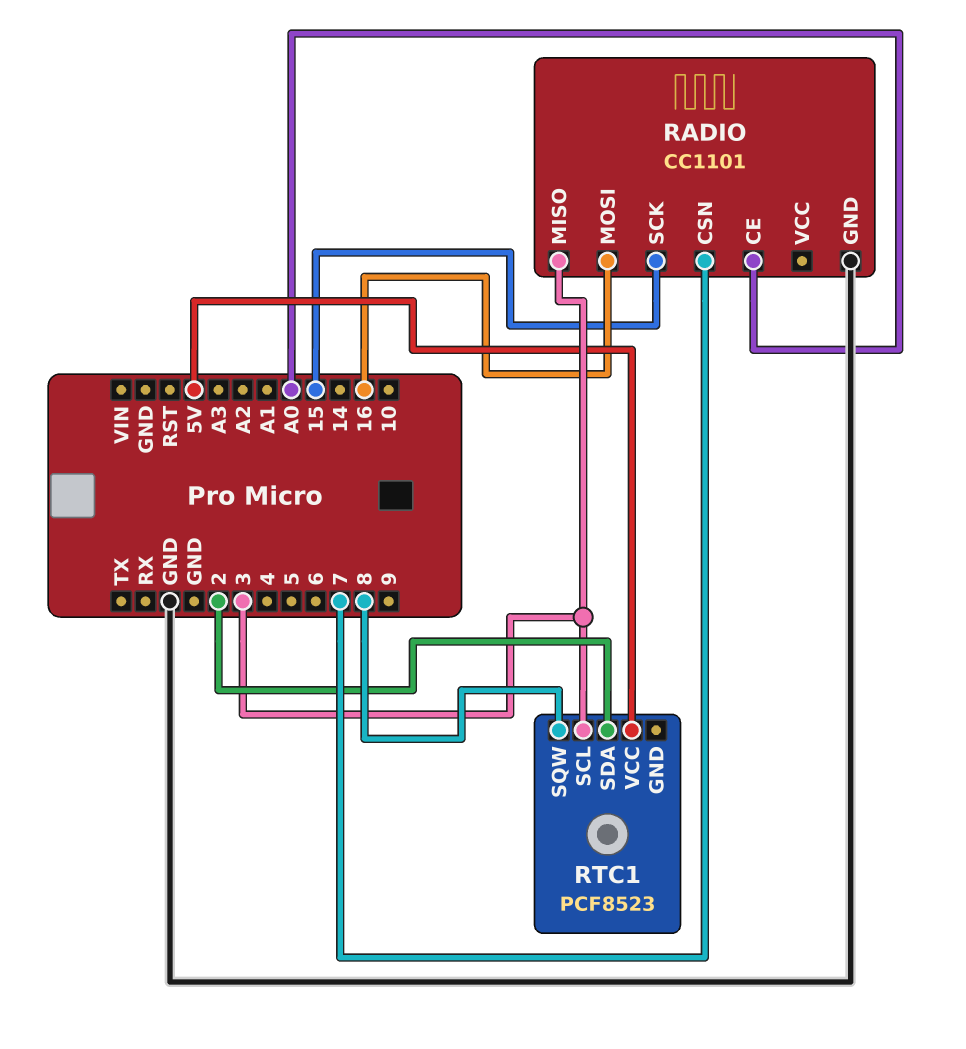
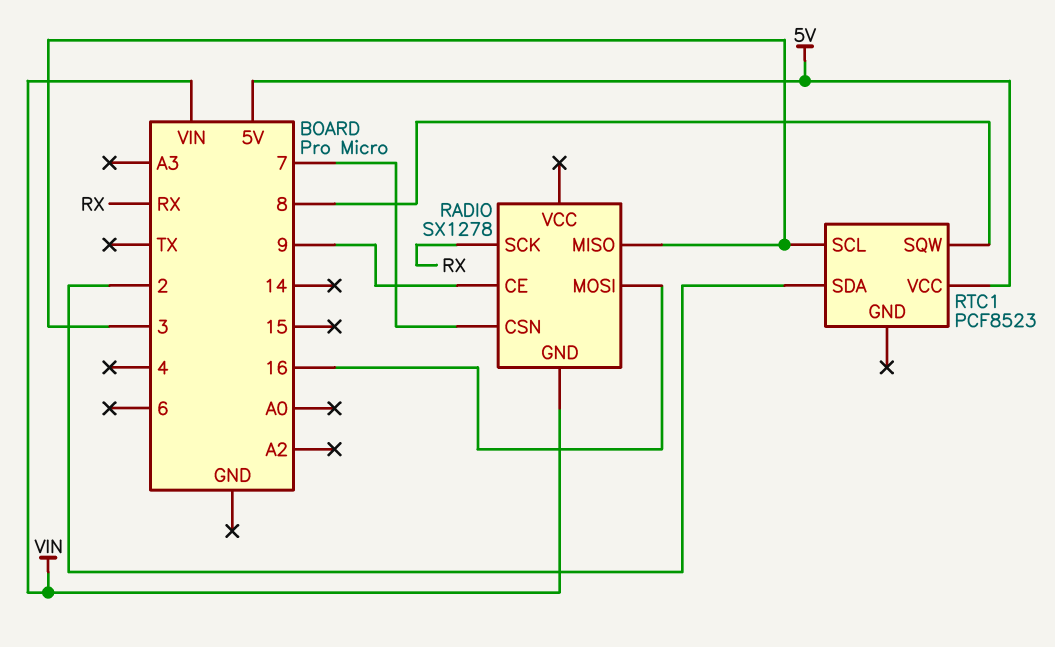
RADIO: CC1101 -> SX1278
RADIO pin CE: A0 -> 9
RADIO pin GND: GND -> VIN
RADIO pin SCK: 15 -> RX

